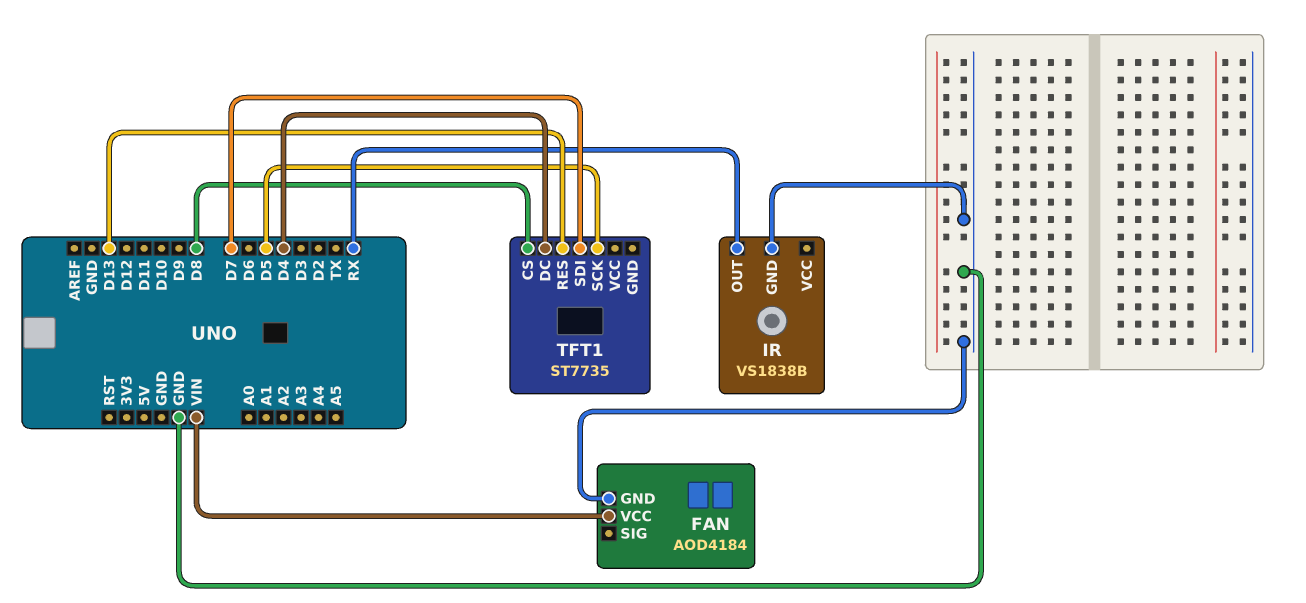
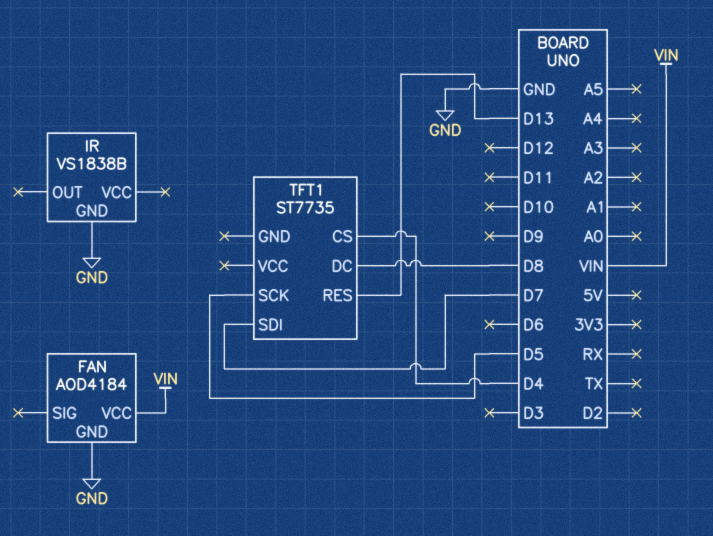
IR pin OUT: RX -> none
TFT1 pin CS: D8 -> D4
TFT1 pin DC: D4 -> D8

